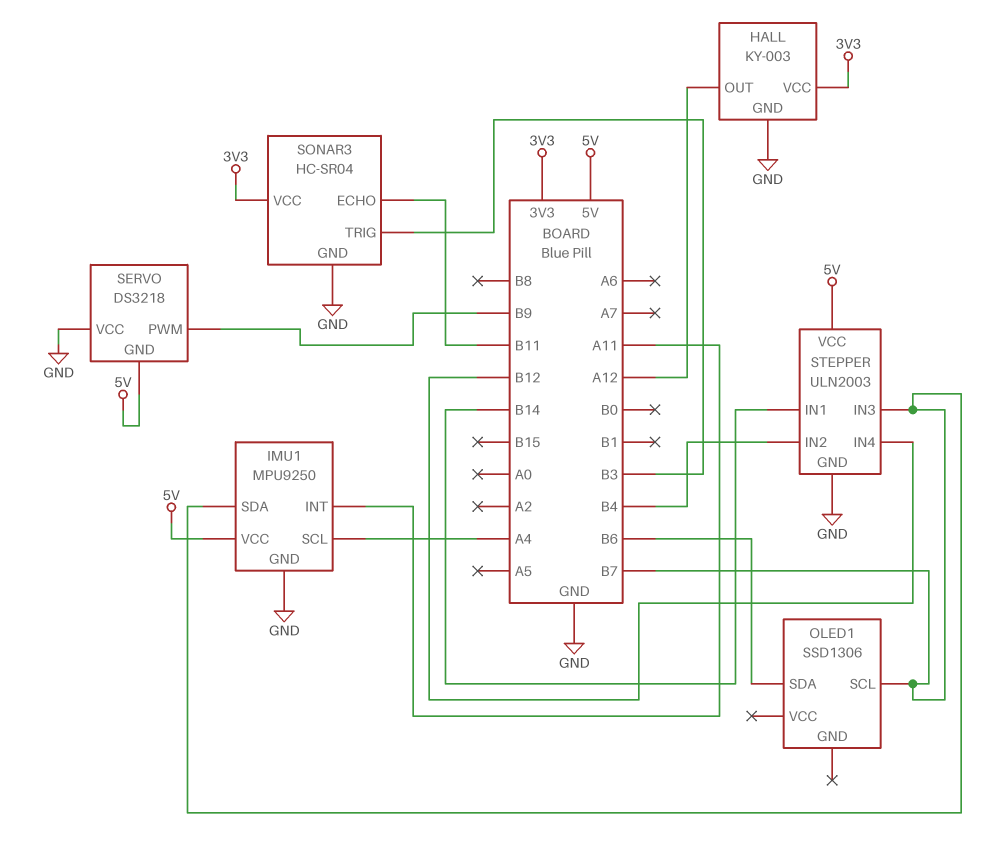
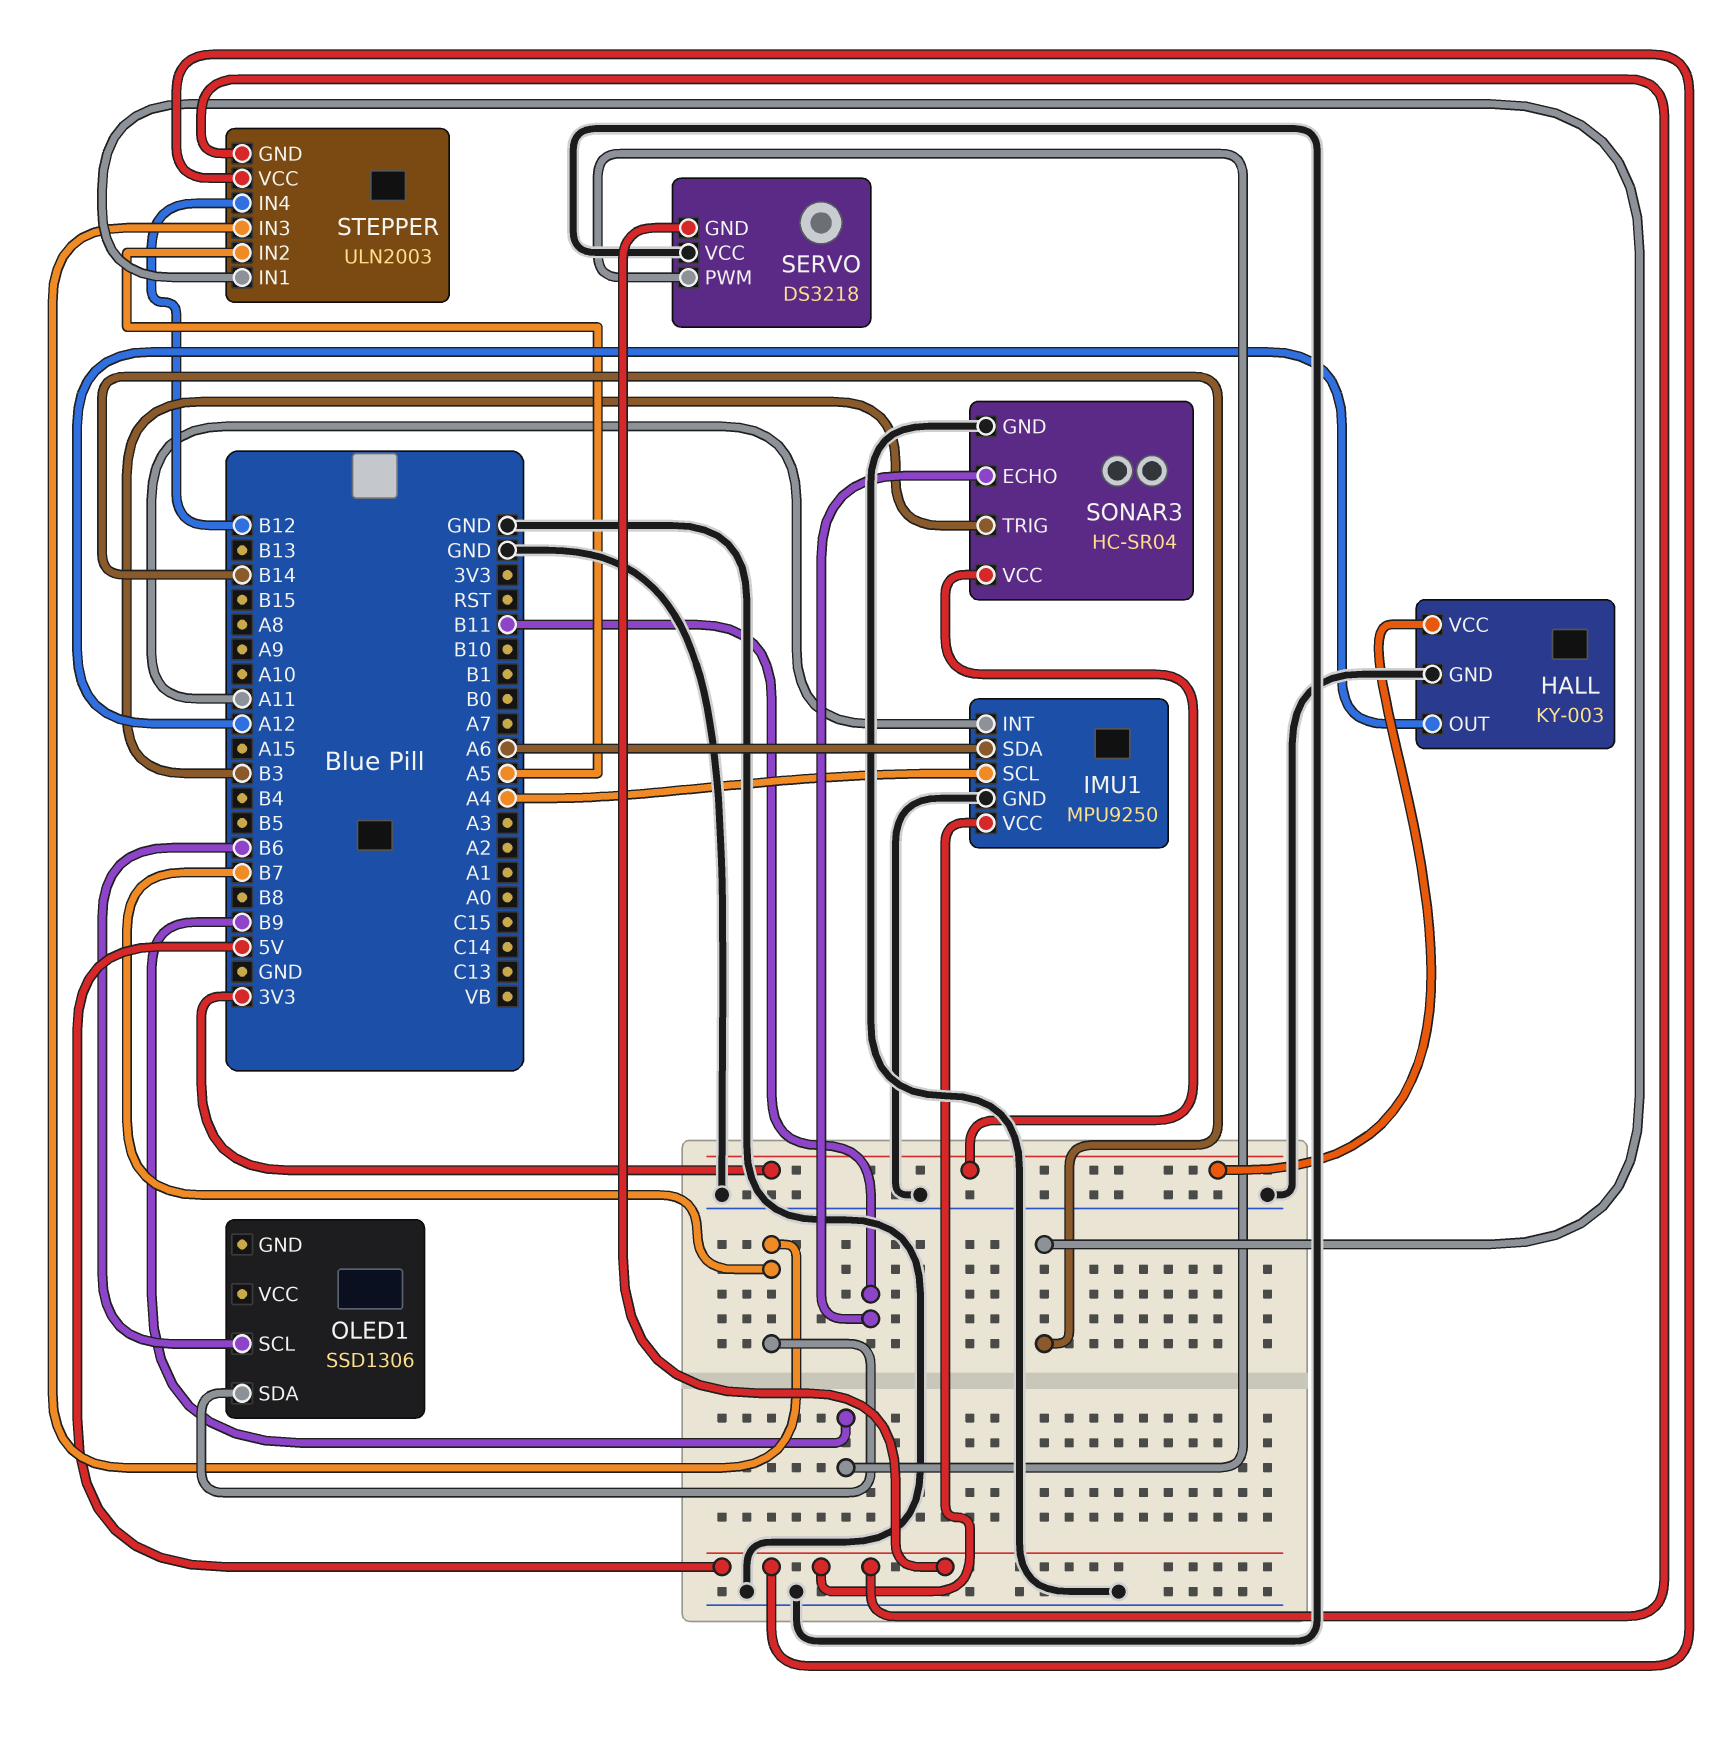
IMU1 pin SDA: B7 -> A6
OLED1 pin SCL: B7 -> B6
OLED1 pin SDA: B6 -> B7
STEPPER pin GND: GND -> 5V
STEPPER pin IN2: B4 -> A5

